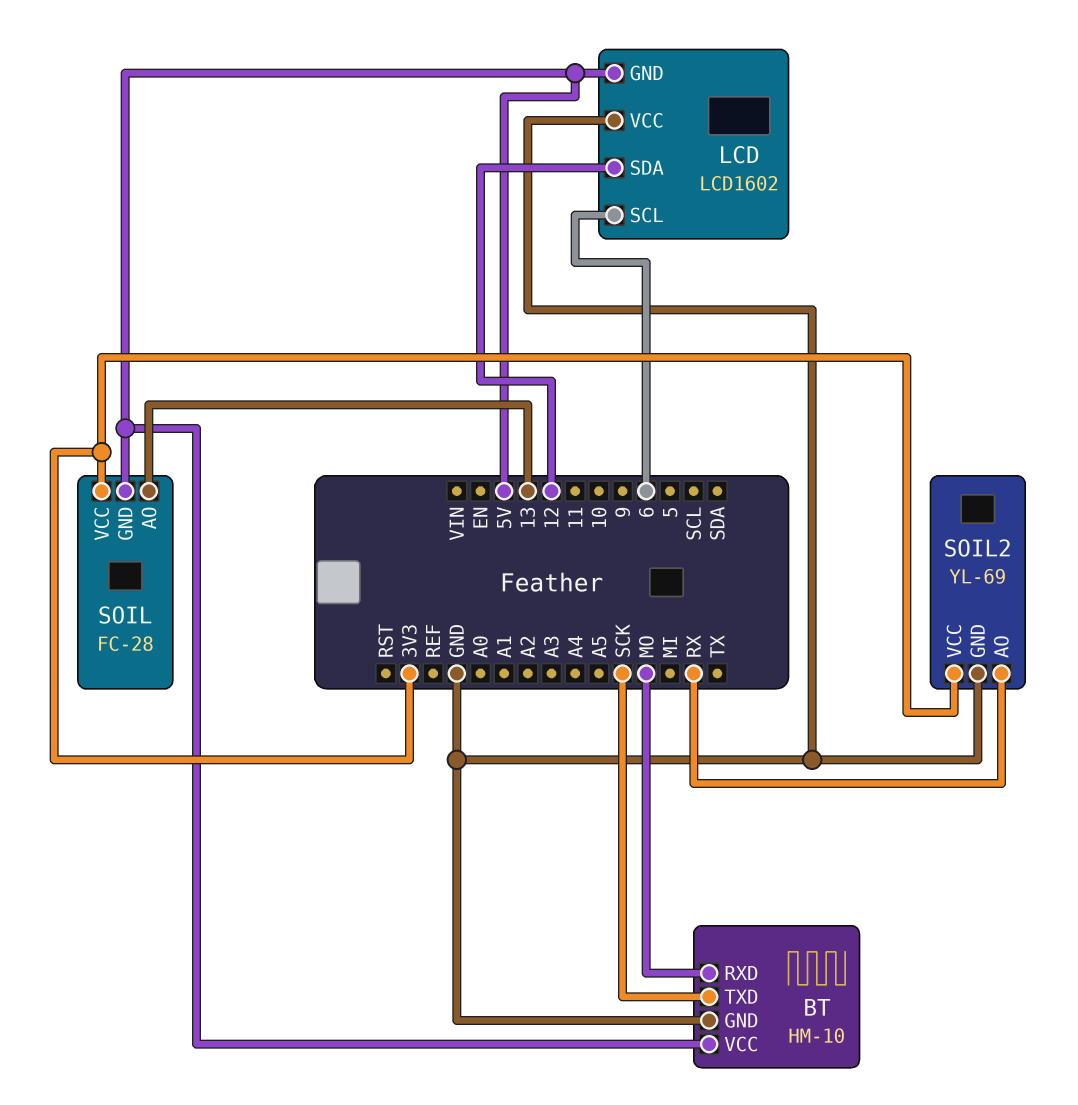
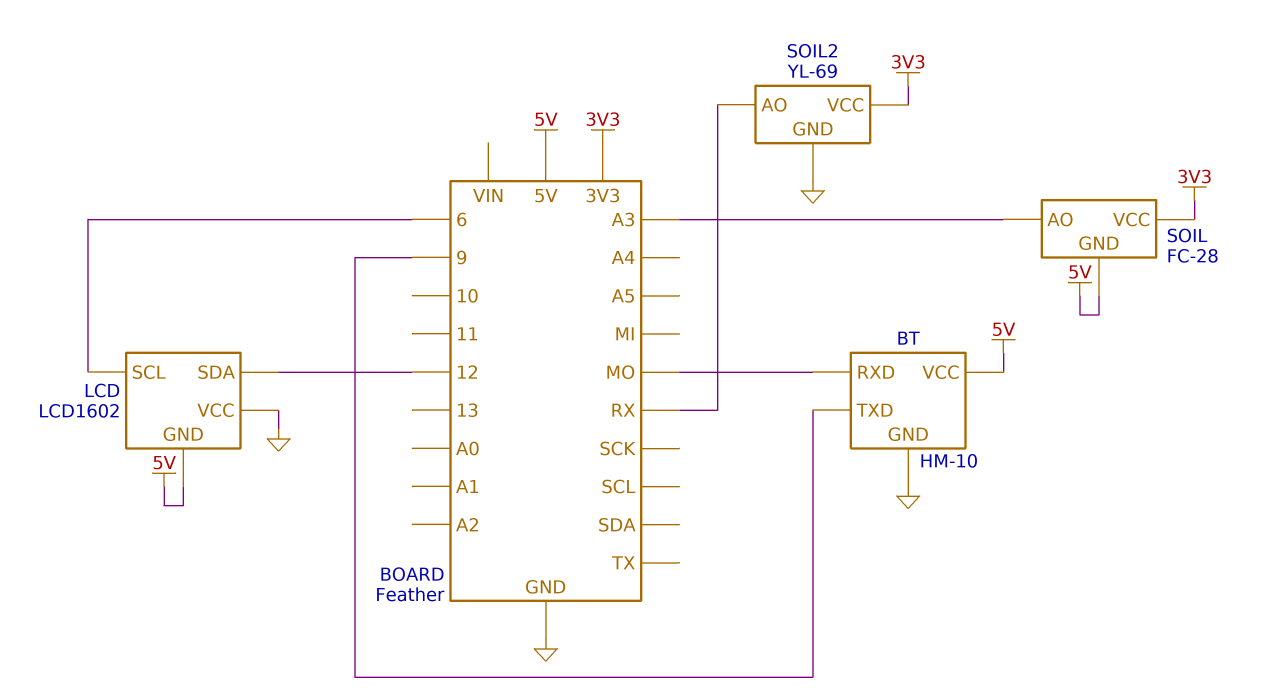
BT pin TXD: SCK -> 9
SOIL pin AO: 13 -> A3

